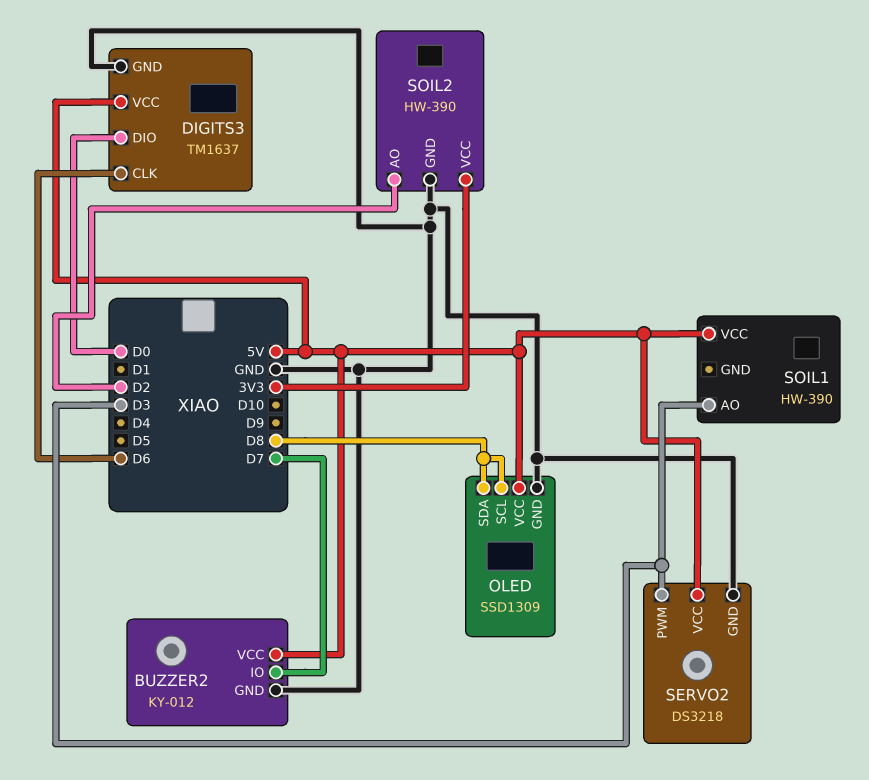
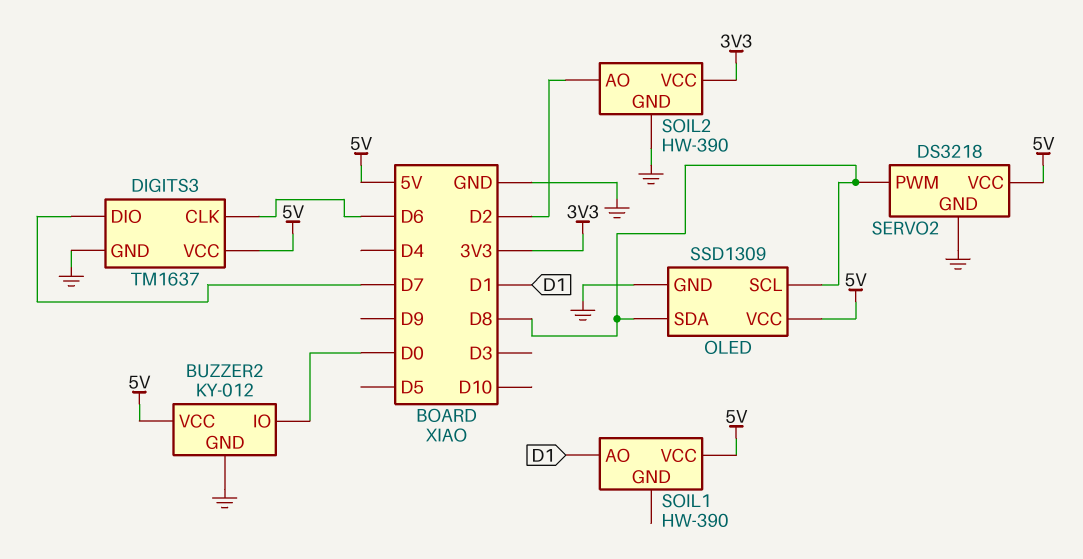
BUZZER2 pin IO: D7 -> D0
DIGITS3 pin DIO: D0 -> D7
SERVO2 pin PWM: D3 -> D8
SOIL1 pin AO: D3 -> D1

